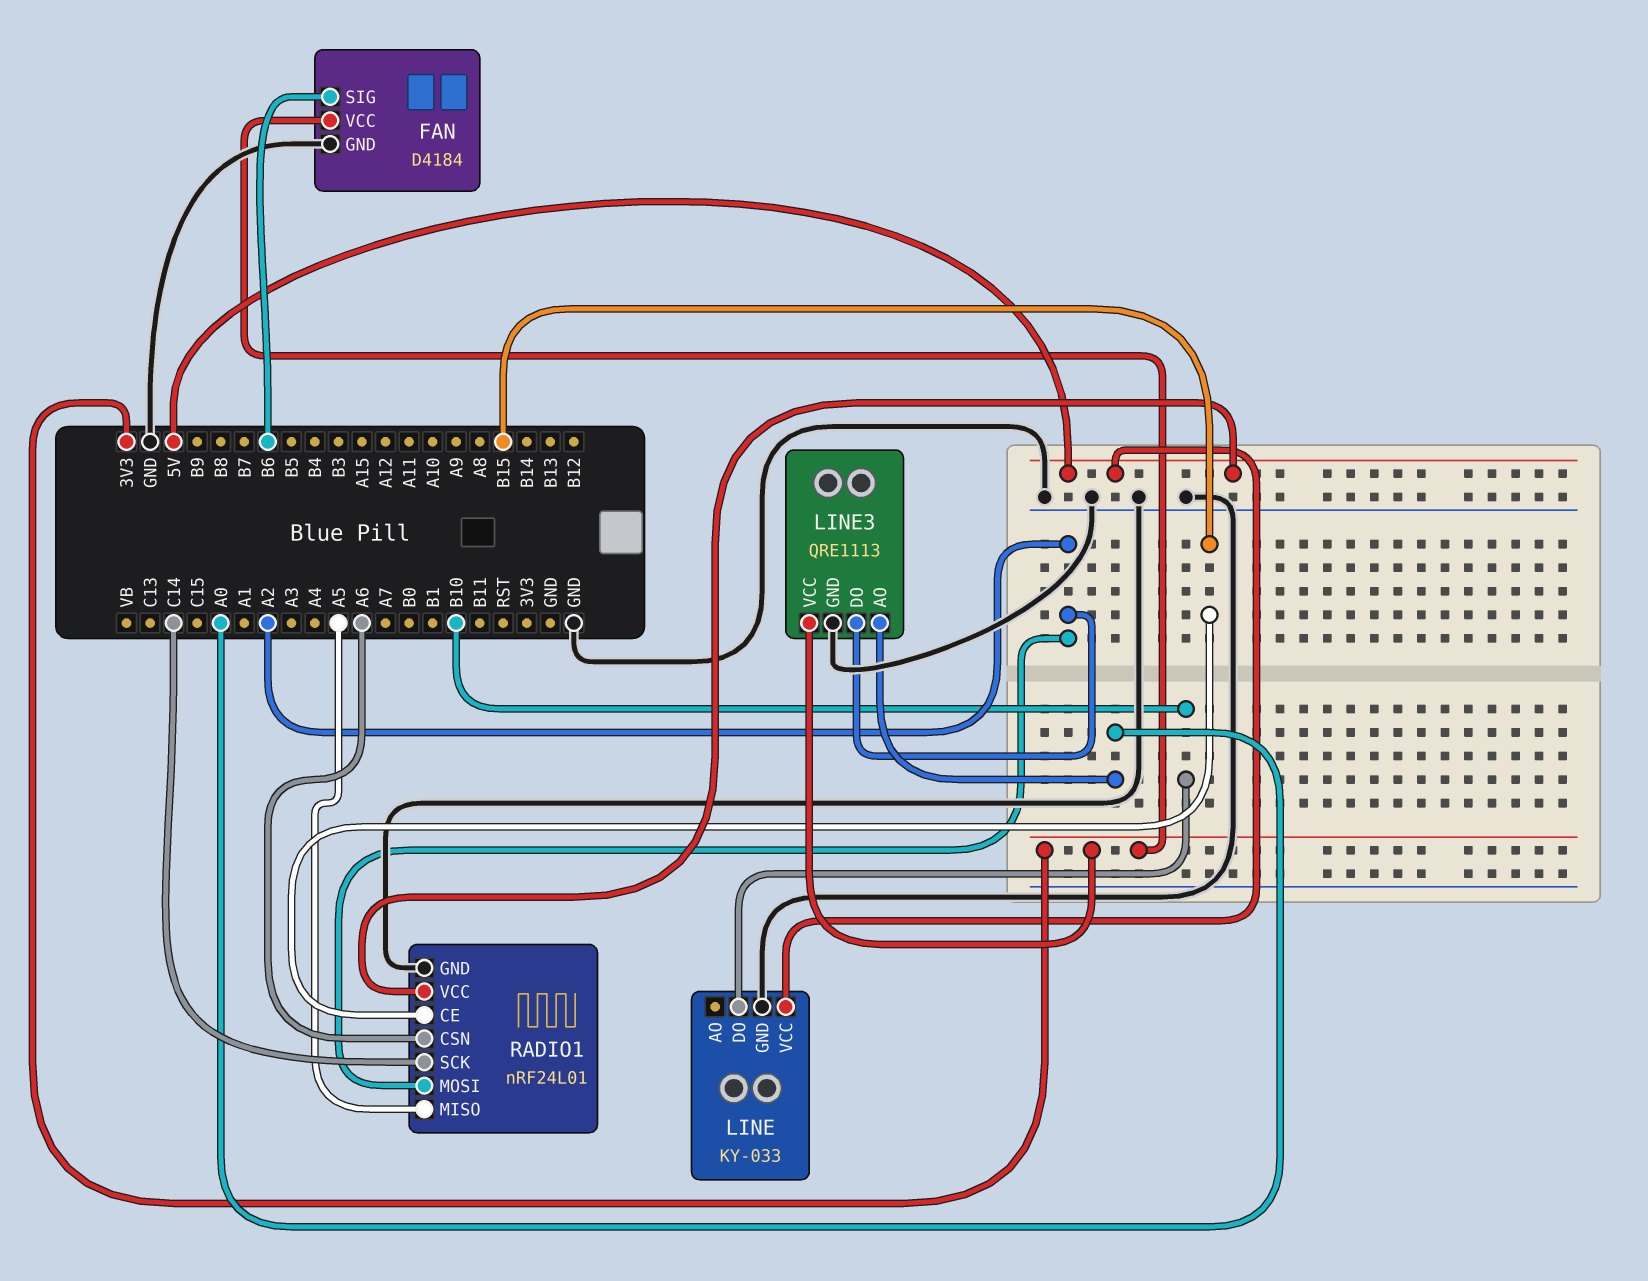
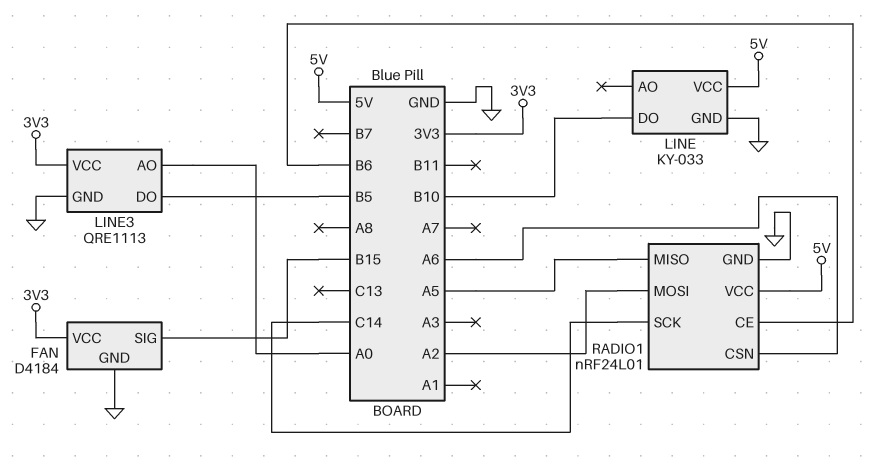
FAN pin SIG: B6 -> B15
LINE3 pin DO: A2 -> B5
RADIO1 pin CE: B15 -> B6

